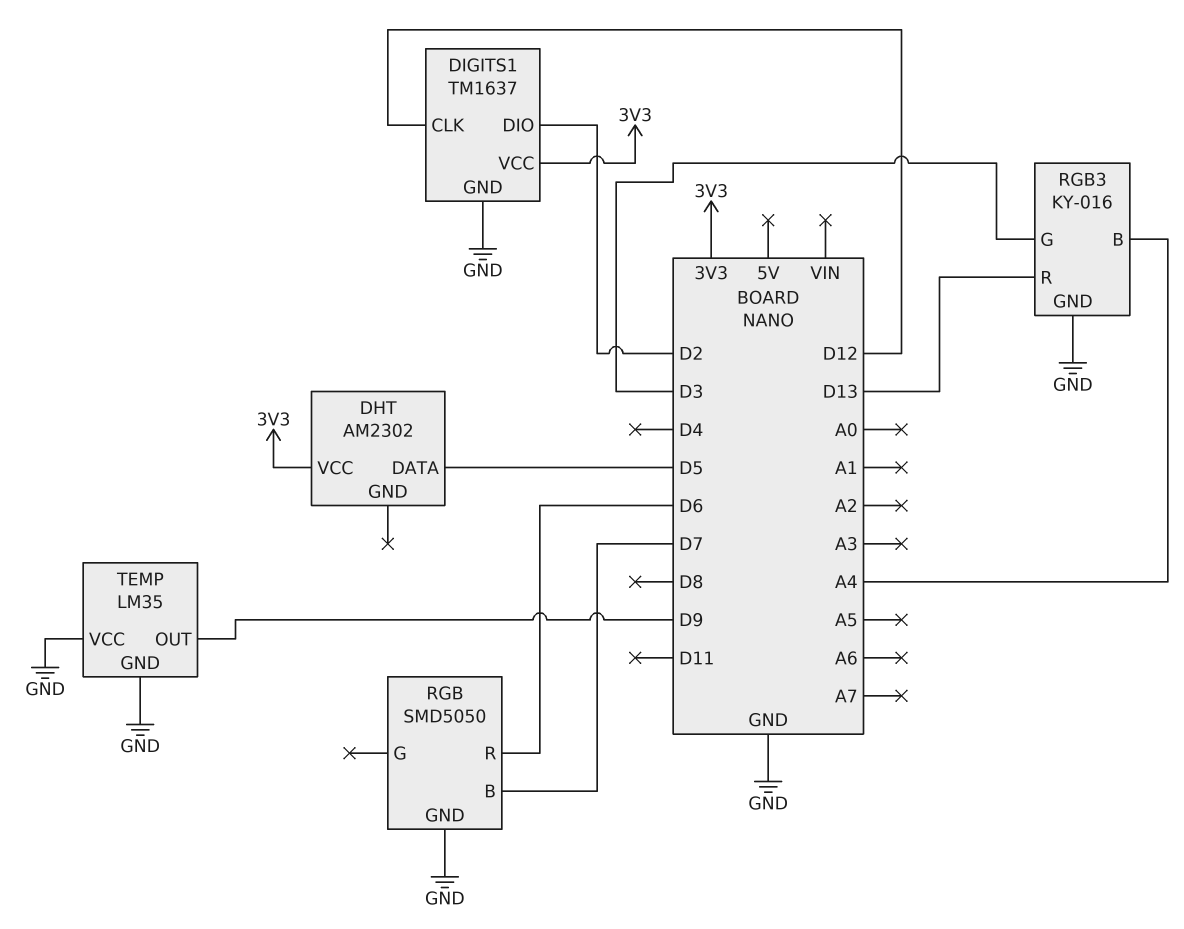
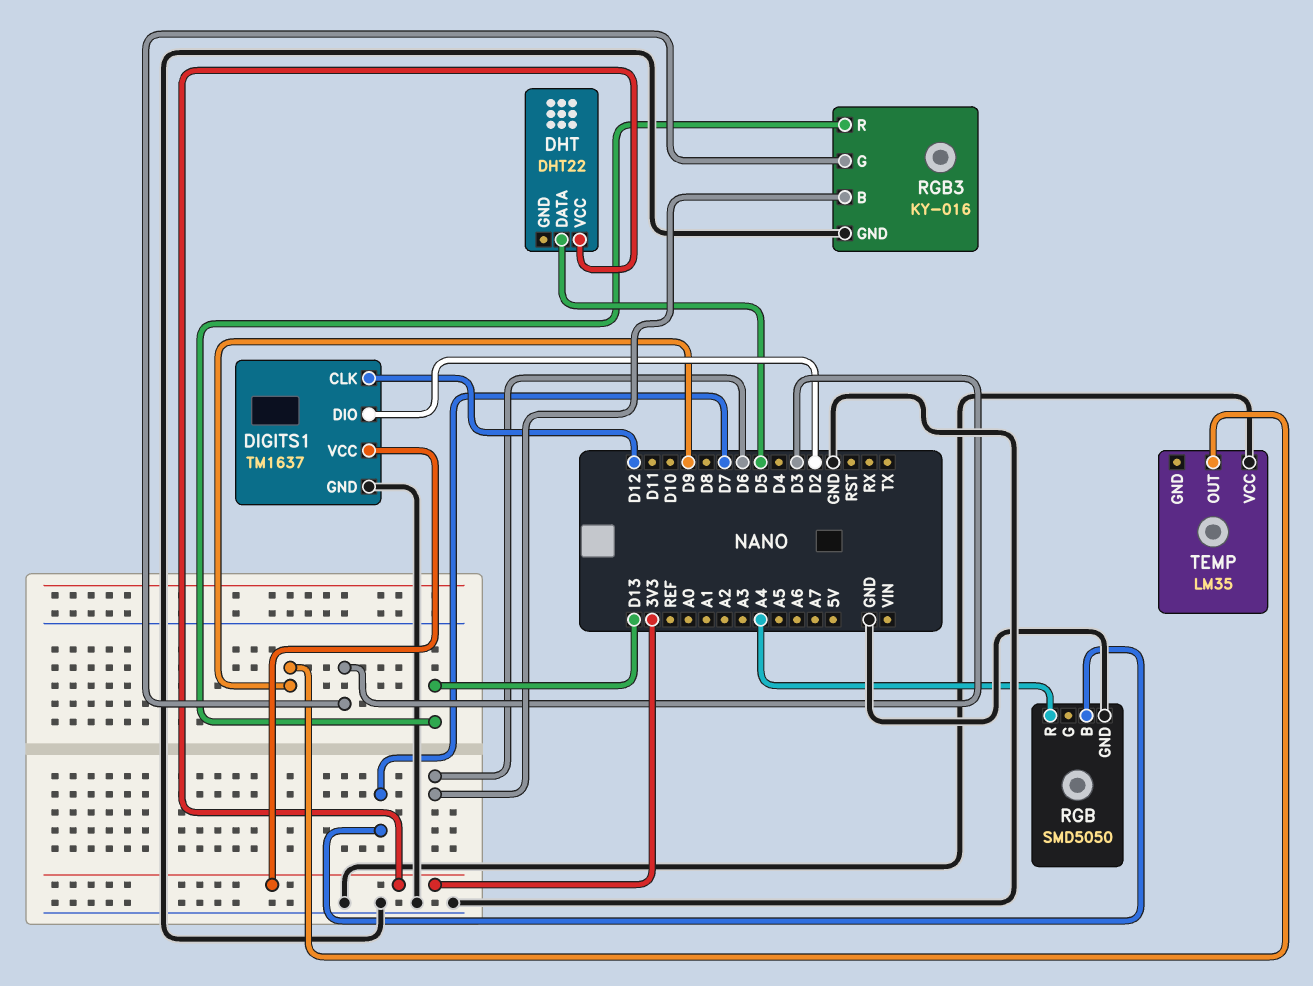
DHT: AM2302 -> DHT22
RGB pin R: D6 -> A4
RGB3 pin B: A4 -> D6
TEMP pin GND: GND -> none

